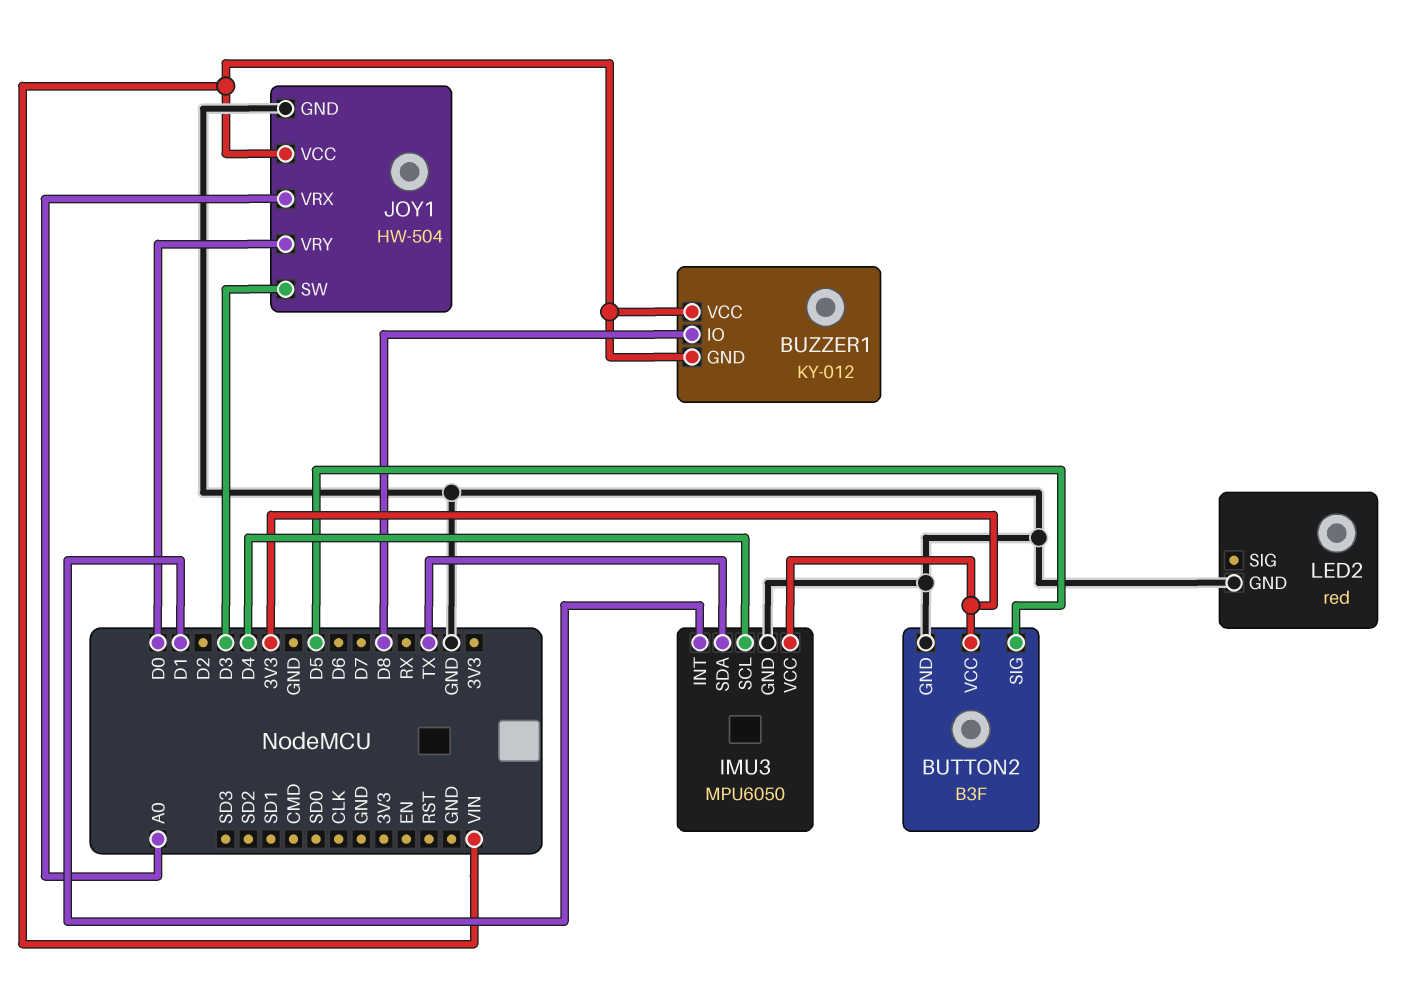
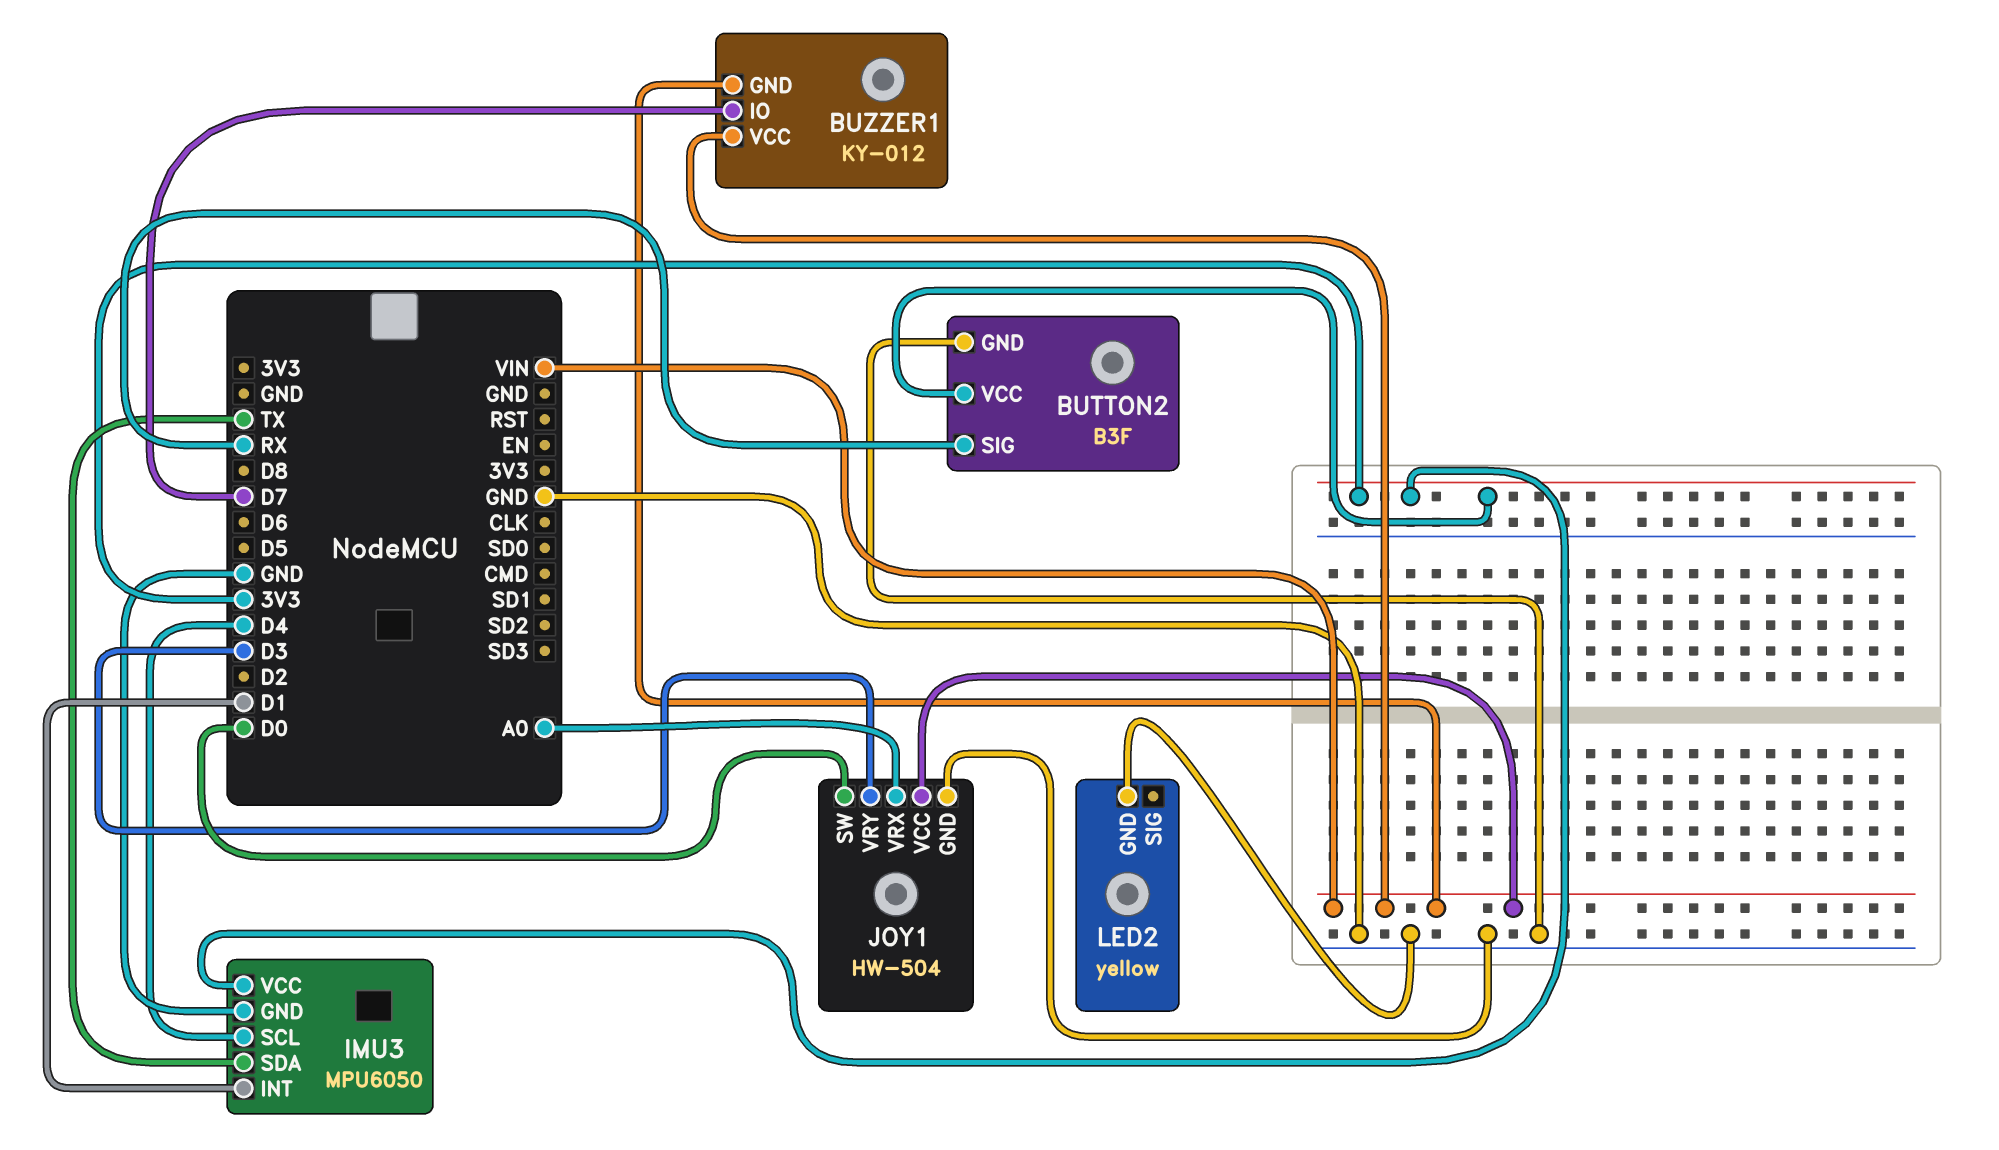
BUTTON2 pin SIG: D5 -> RX
BUZZER1 pin IO: D8 -> D7
JOY1 pin SW: D3 -> D0
JOY1 pin VRY: D0 -> D3
LED2: red -> yellow

